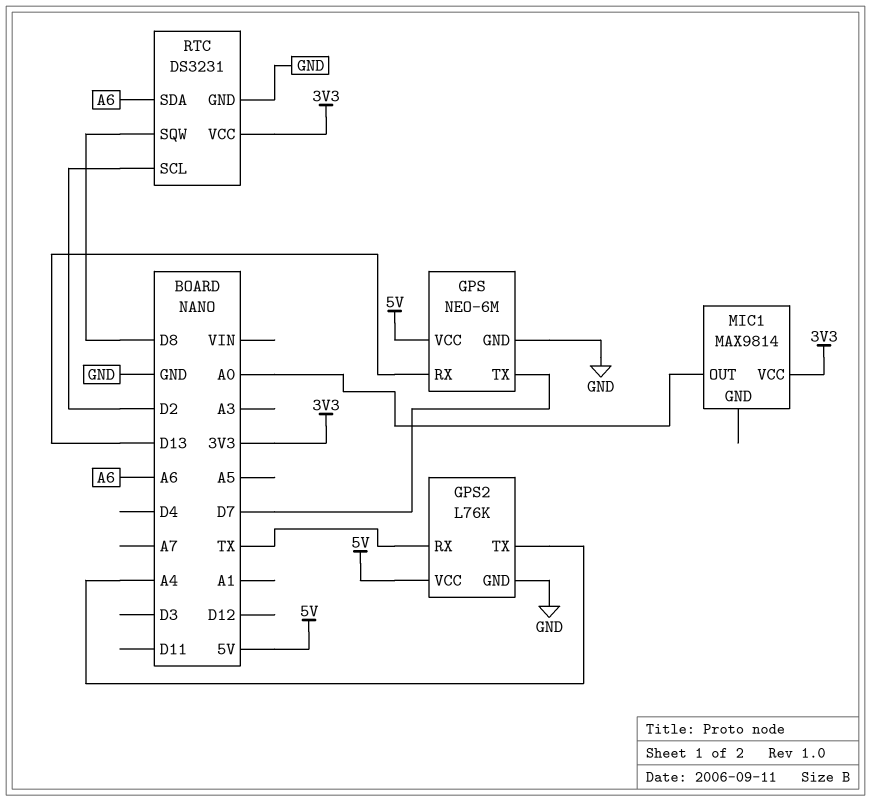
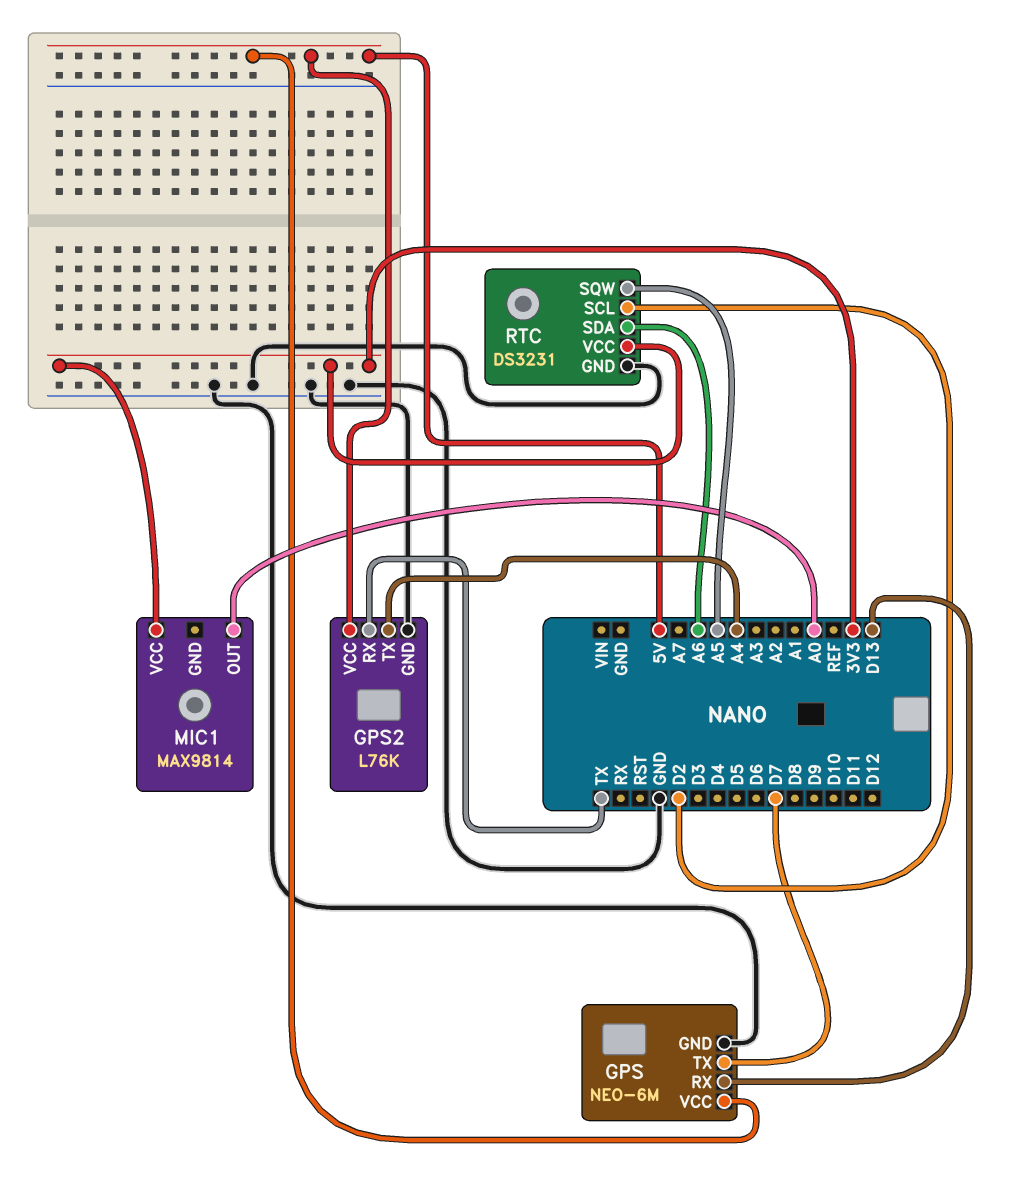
RTC pin SQW: D8 -> A5

